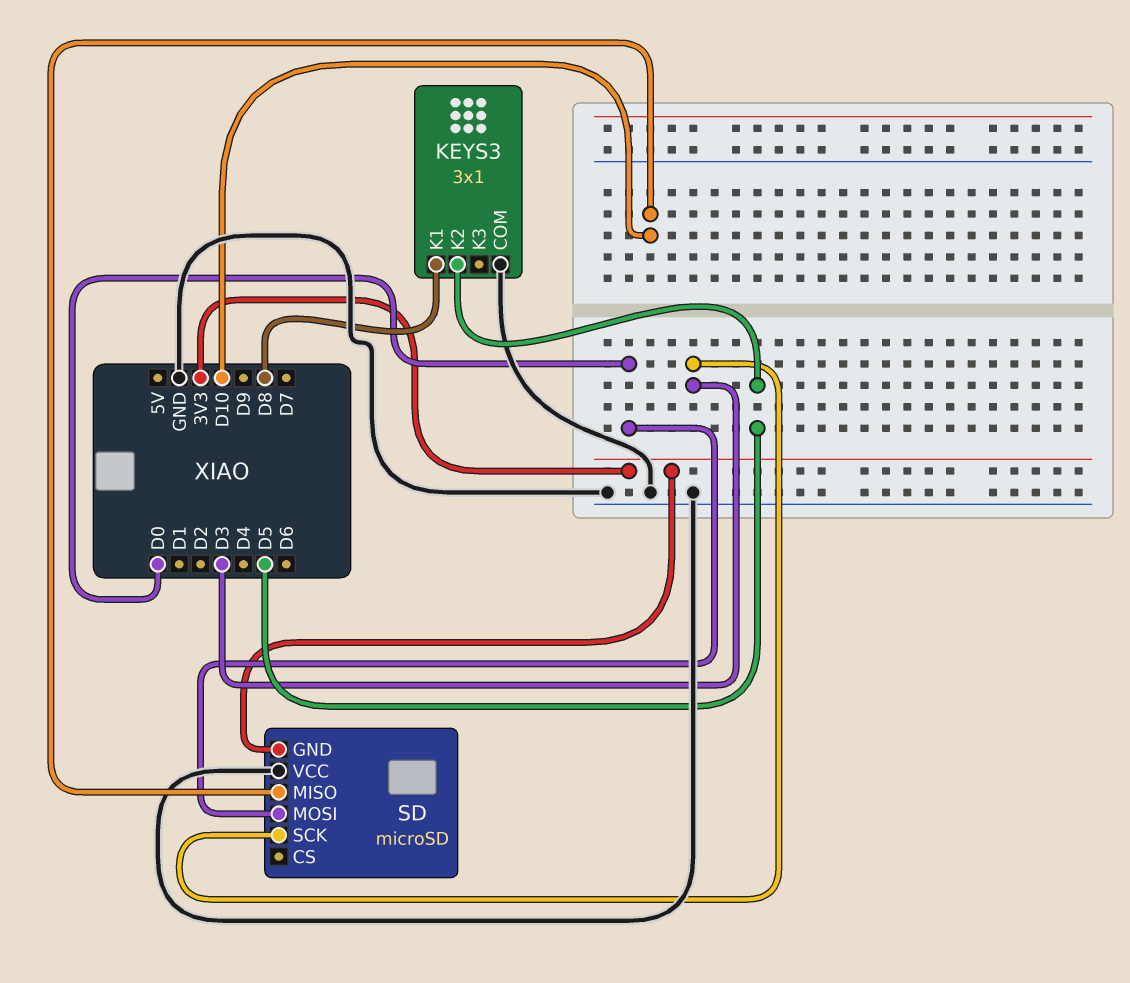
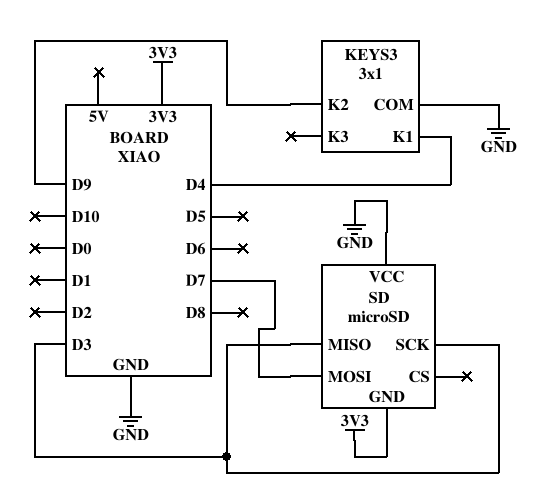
KEYS3 pin K1: D8 -> D4
KEYS3 pin K2: D5 -> D9
SD pin MISO: D10 -> D3
SD pin MOSI: D0 -> D7

